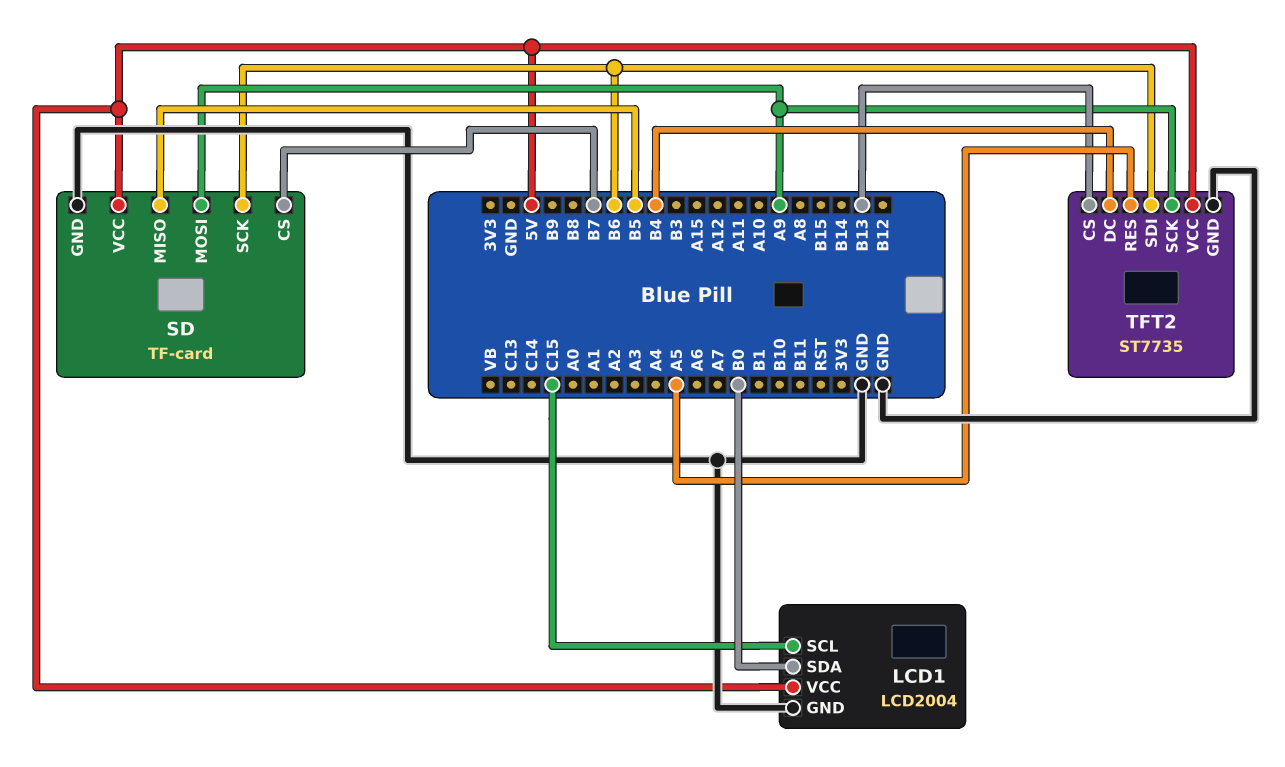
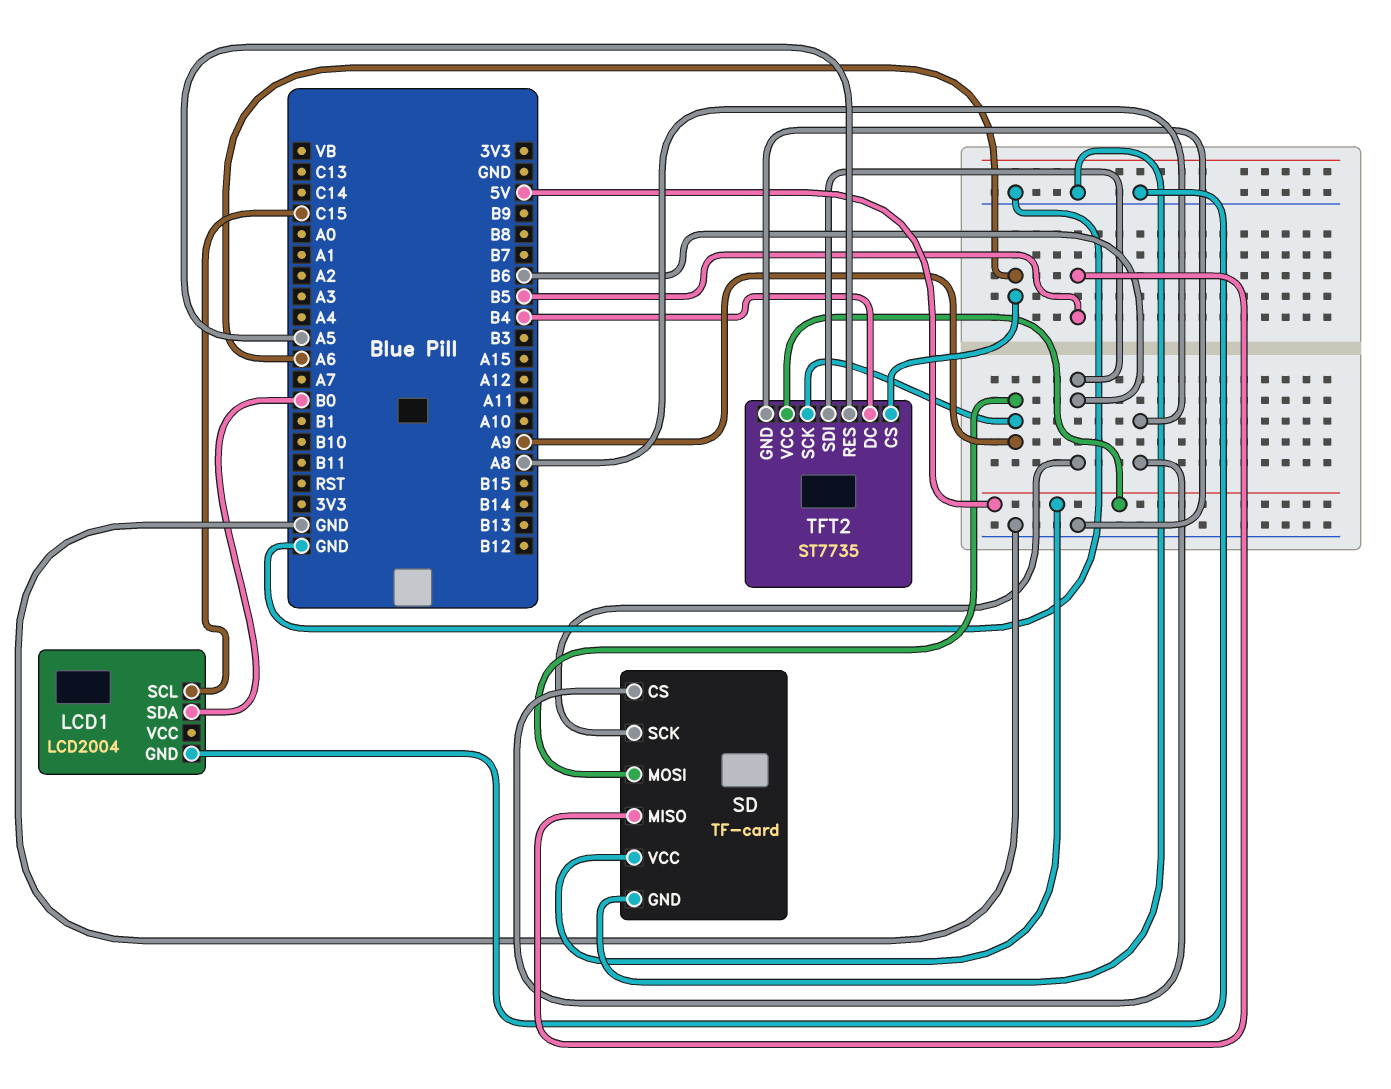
LCD1 pin VCC: 5V -> none
SD pin CS: B7 -> A8
TFT2 pin CS: B13 -> A6

